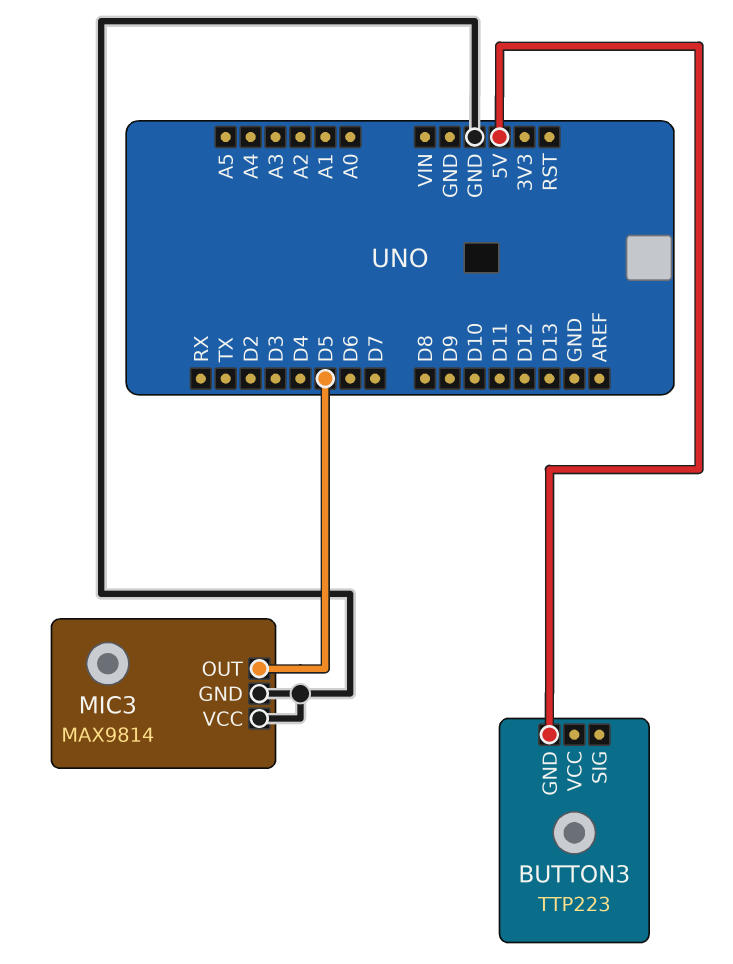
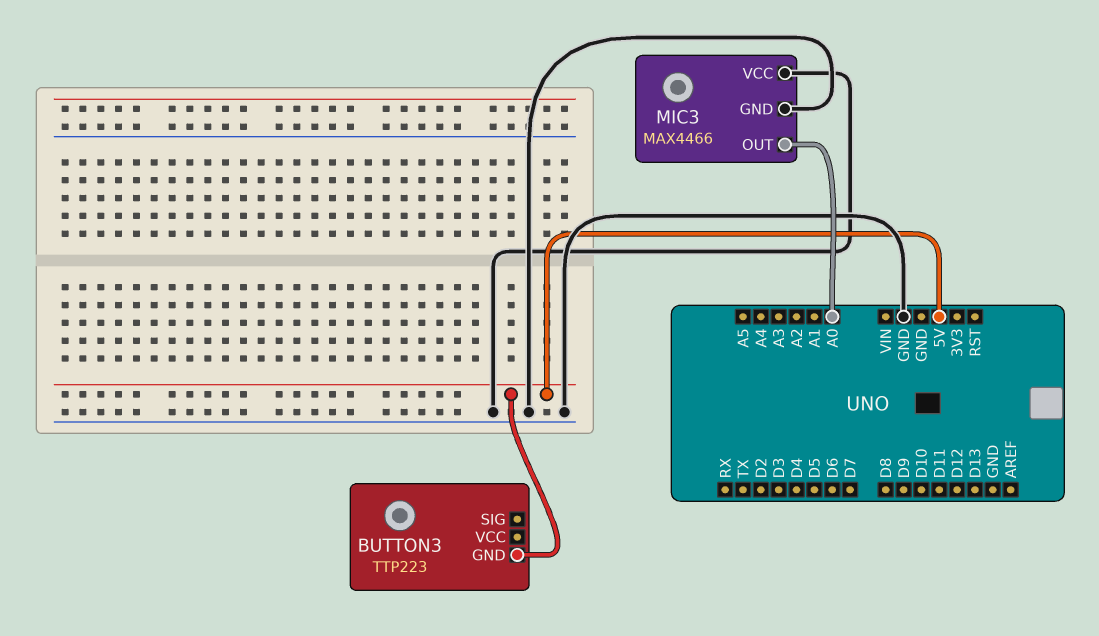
MIC3: MAX9814 -> MAX4466
MIC3 pin OUT: D5 -> A0

